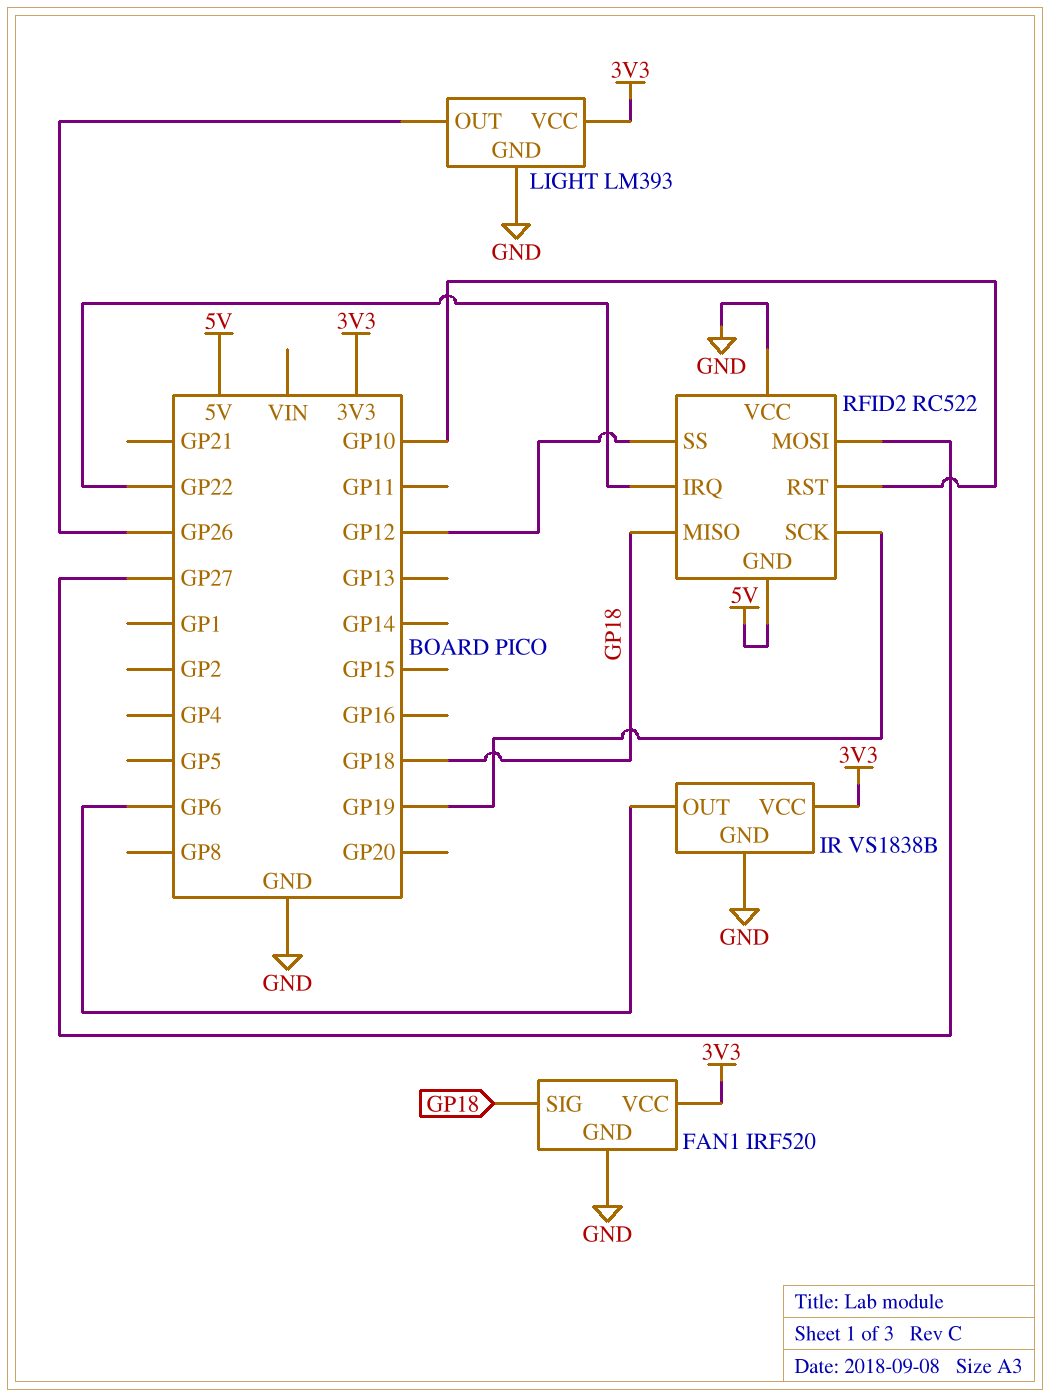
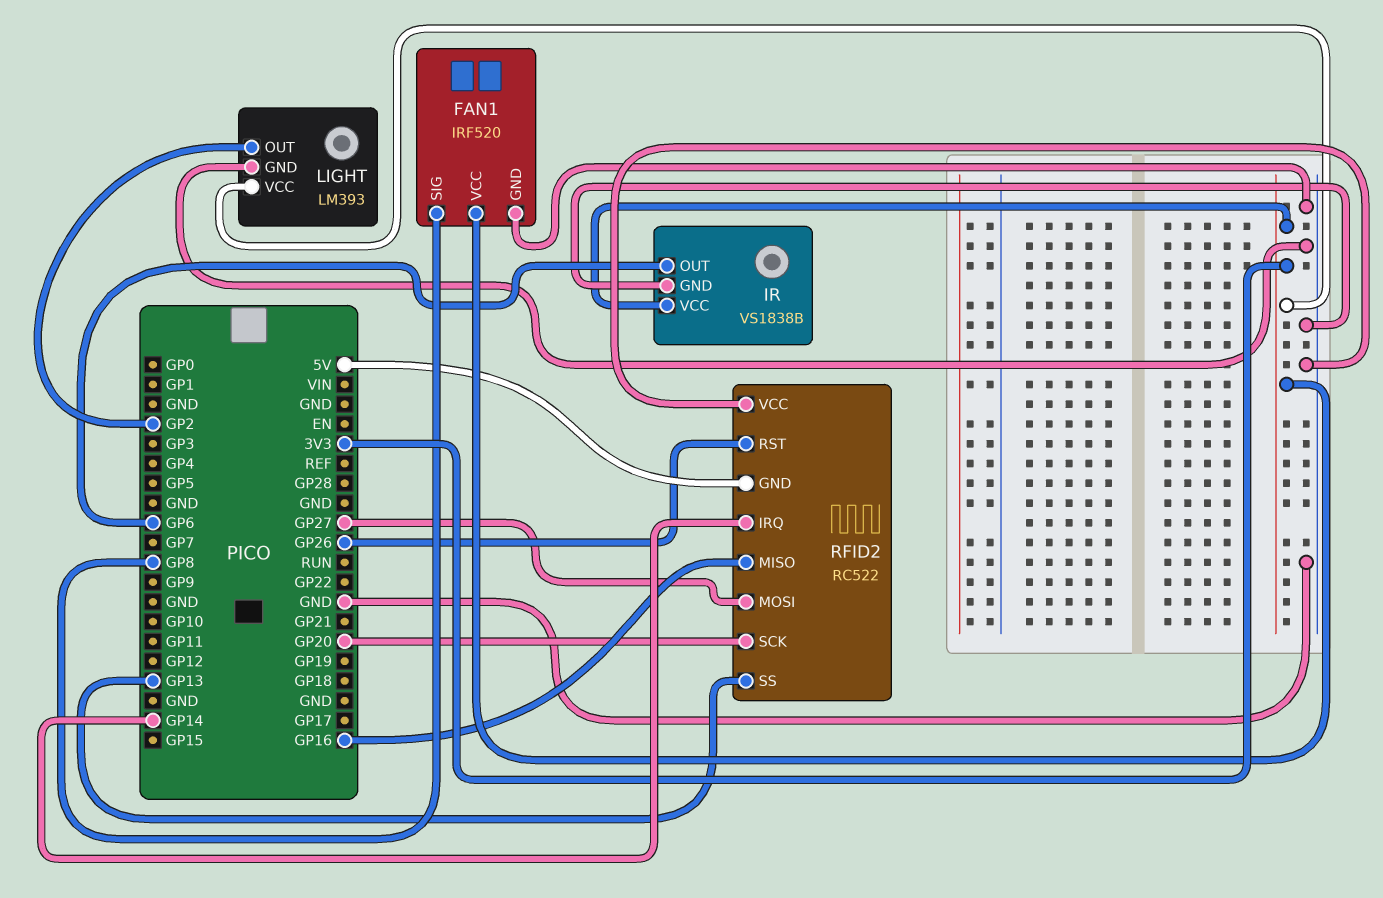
FAN1 pin SIG: GP18 -> GP8
LIGHT pin OUT: GP26 -> GP2
RFID2 pin IRQ: GP22 -> GP14
RFID2 pin MISO: GP18 -> GP16
RFID2 pin RST: GP10 -> GP26
RFID2 pin SCK: GP19 -> GP20
RFID2 pin SS: GP12 -> GP13

